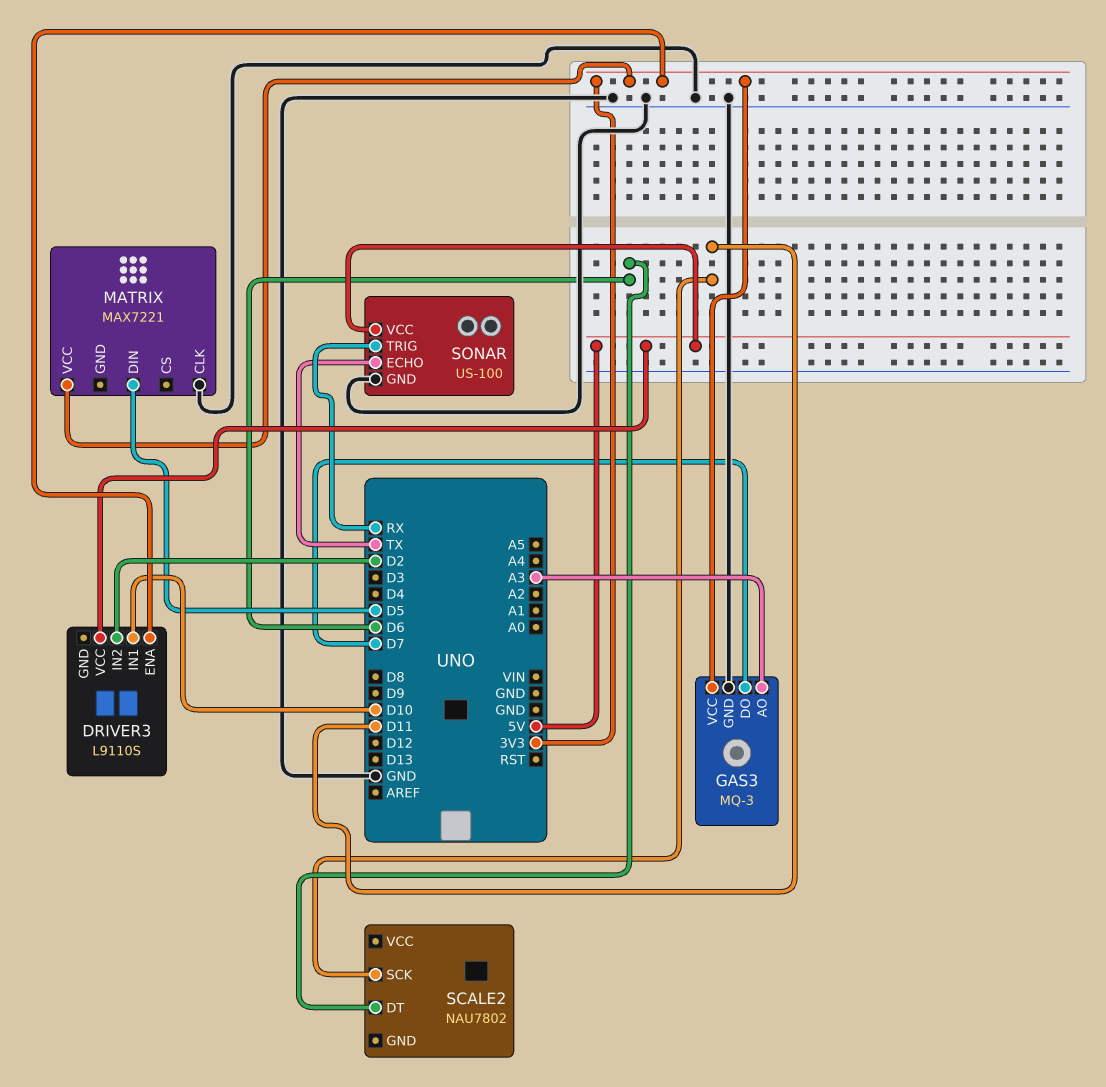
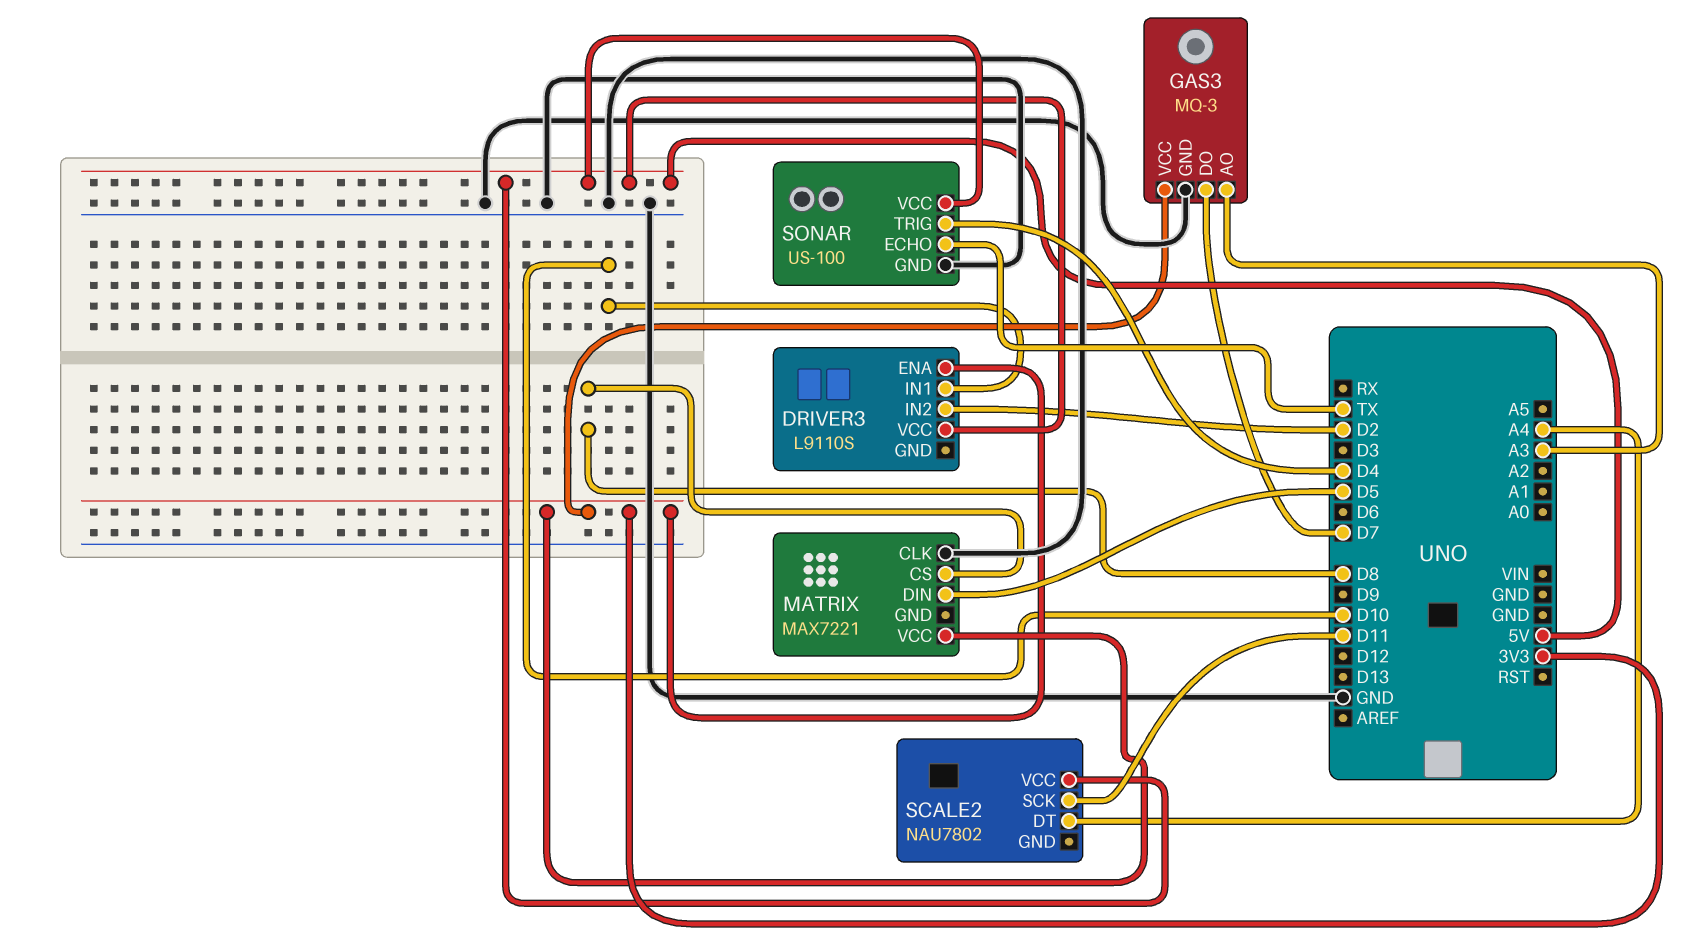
MATRIX pin CS: none -> D8
SCALE2 pin DT: D6 -> A4
SCALE2 pin VCC: none -> 5V
SONAR pin TRIG: RX -> D4

